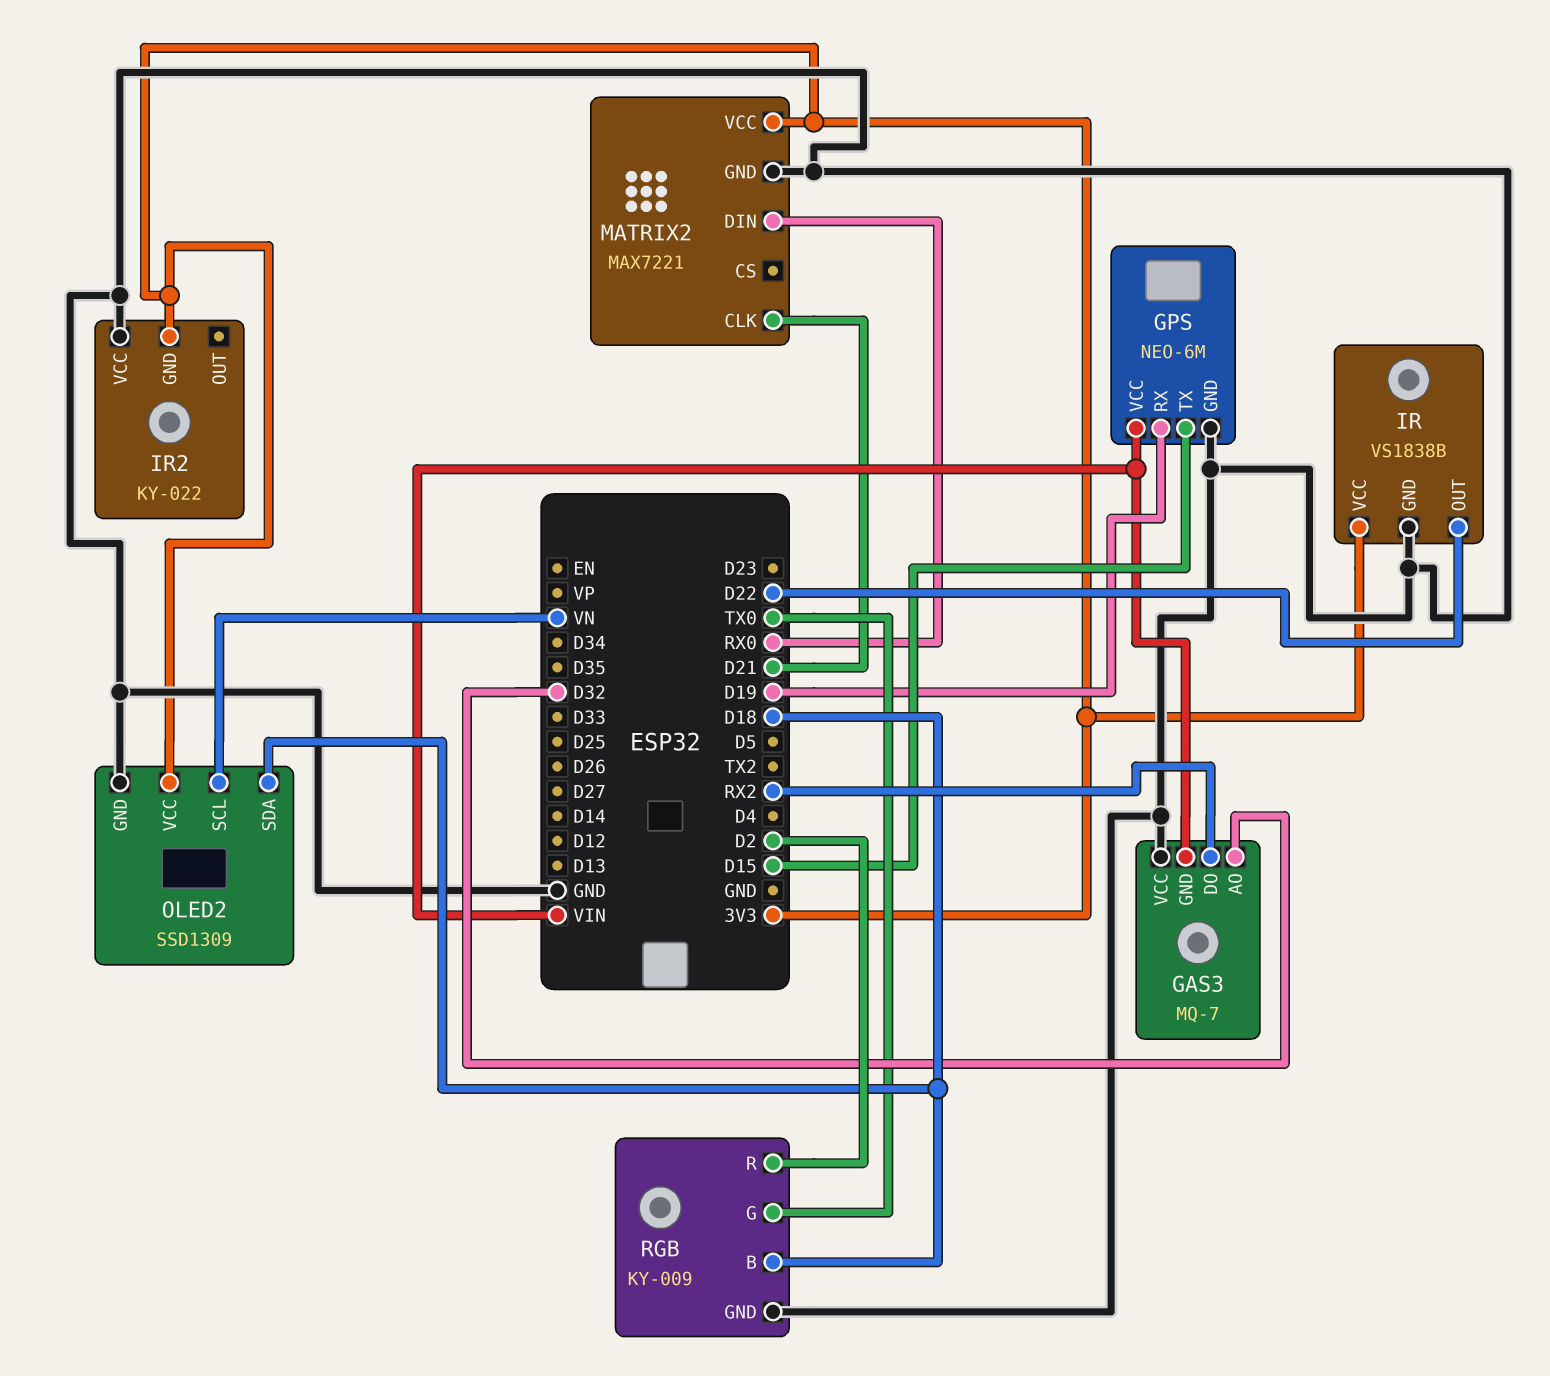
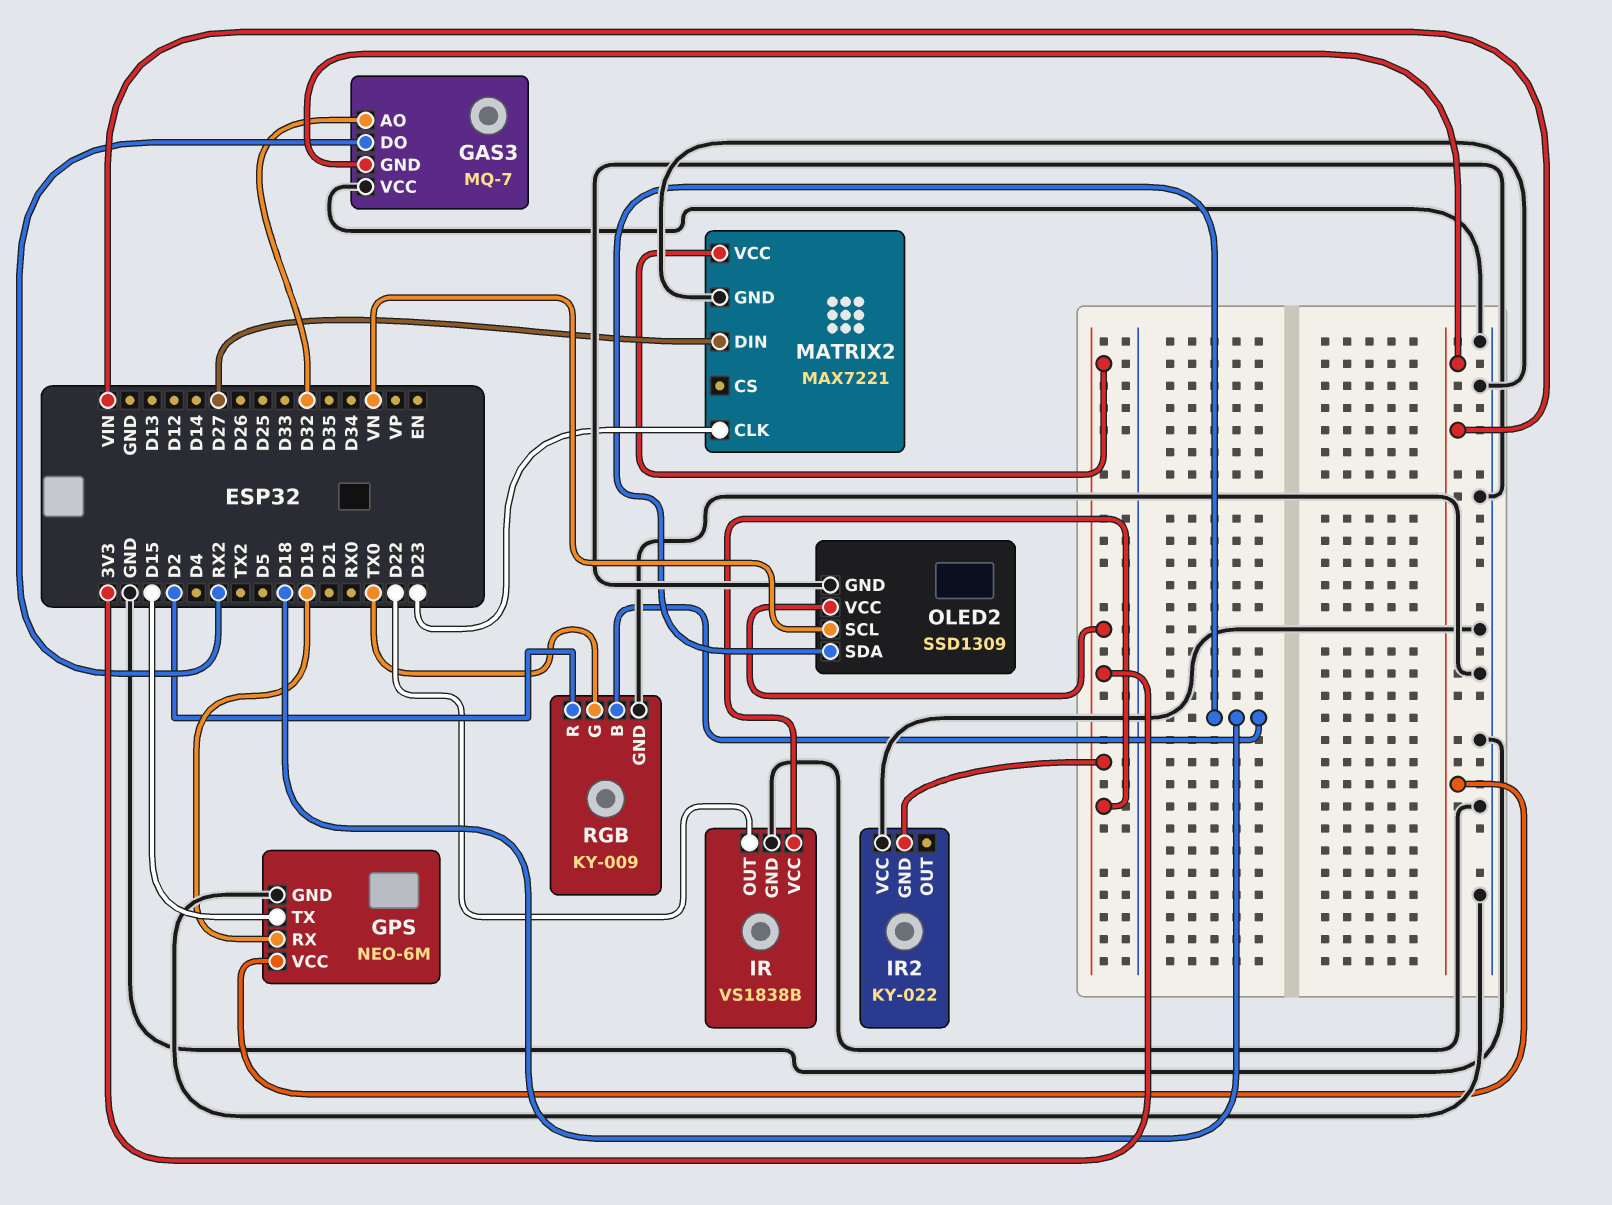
MATRIX2 pin CLK: D21 -> D23
MATRIX2 pin DIN: RX0 -> D27

